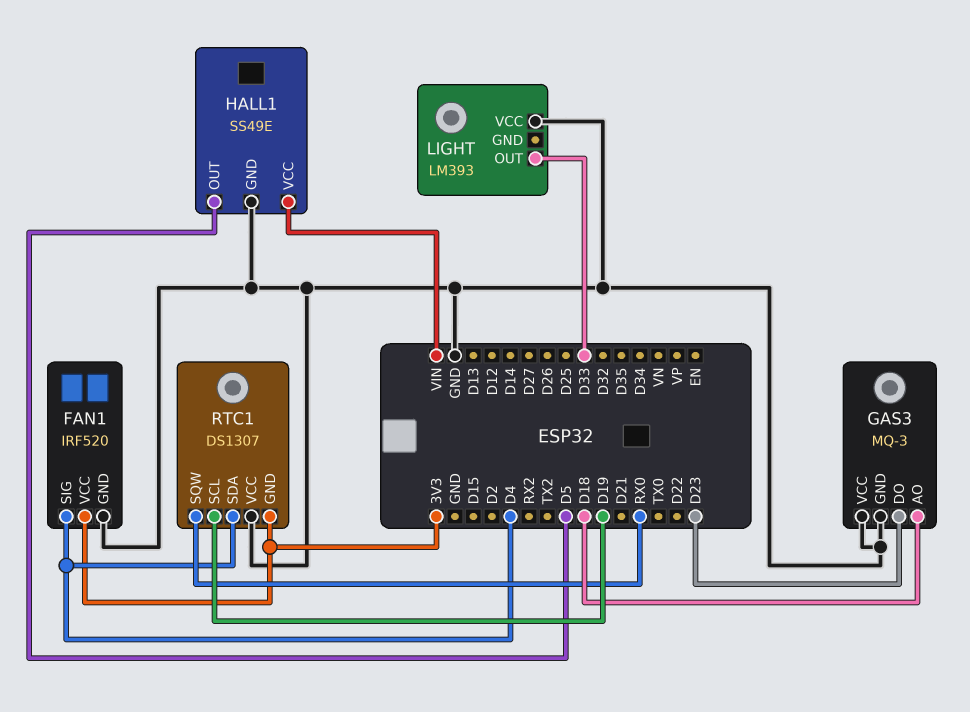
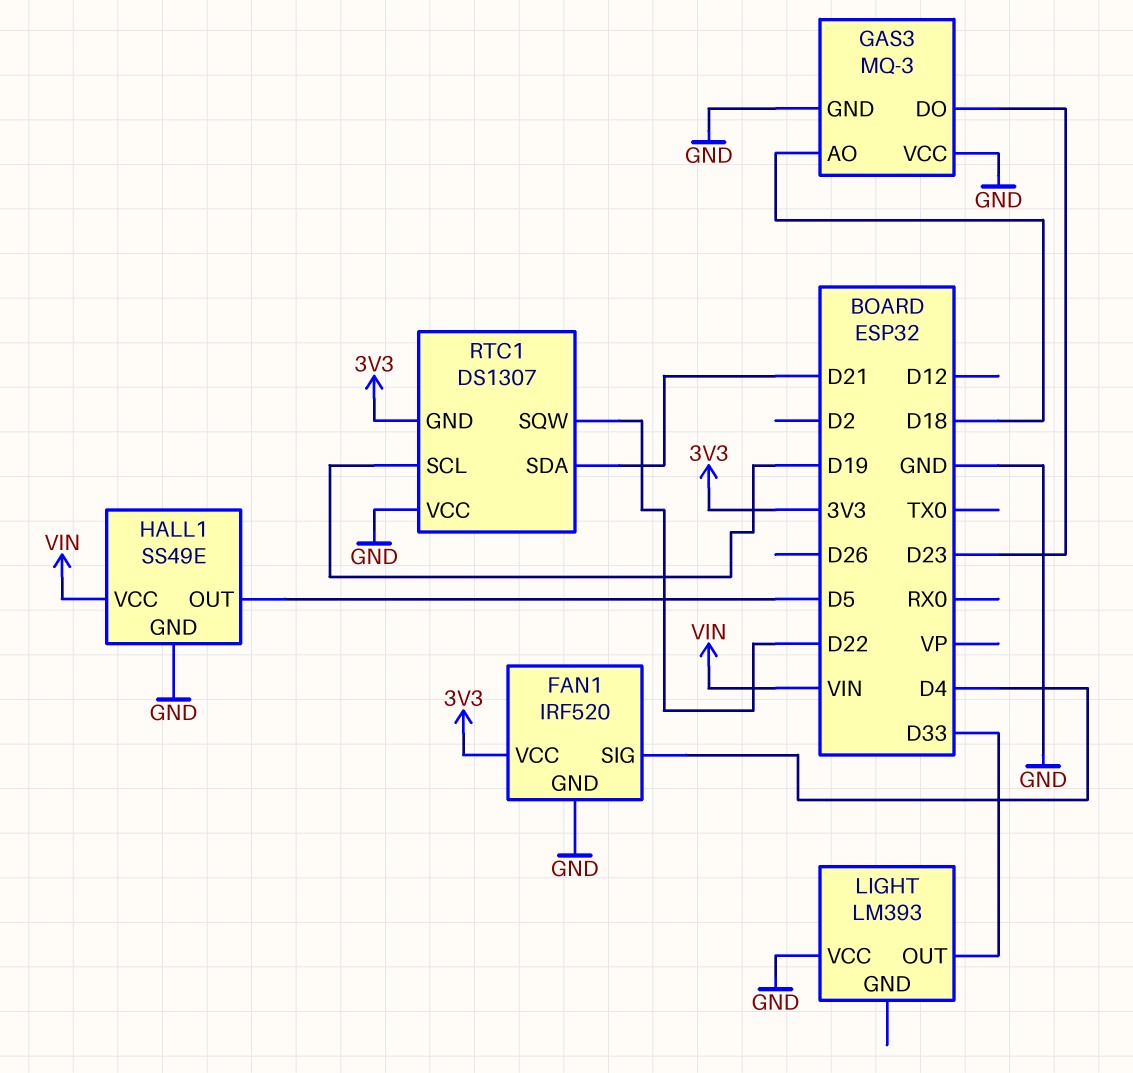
RTC1 pin SDA: D4 -> D21
RTC1 pin SQW: RX0 -> D22

